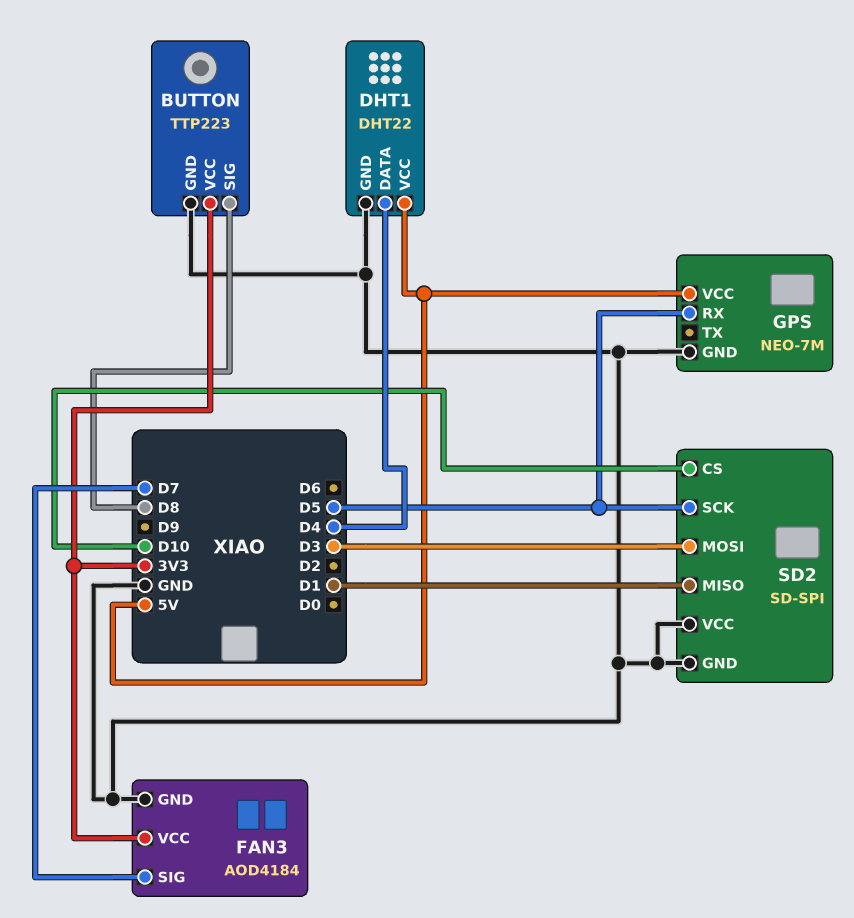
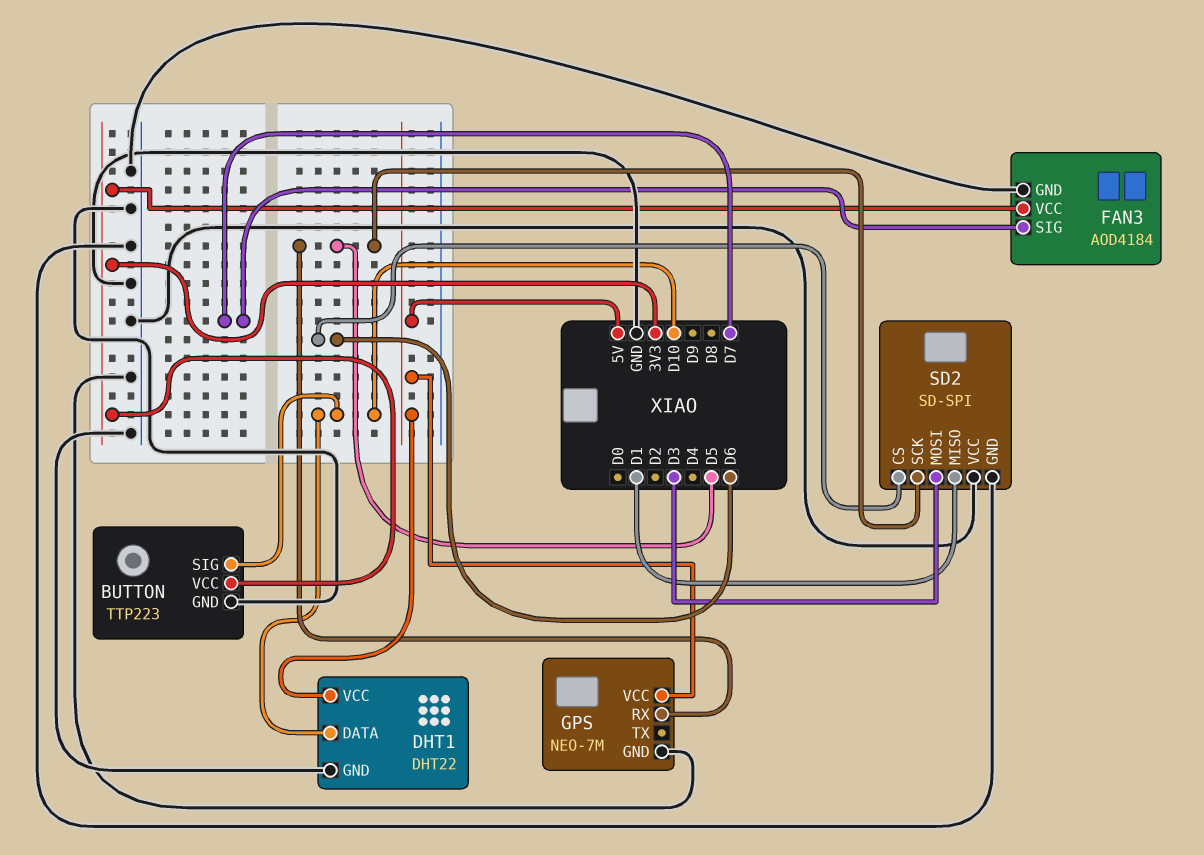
BUTTON pin SIG: D8 -> D10
DHT1 pin DATA: D4 -> D10
SD2 pin CS: D10 -> D6

